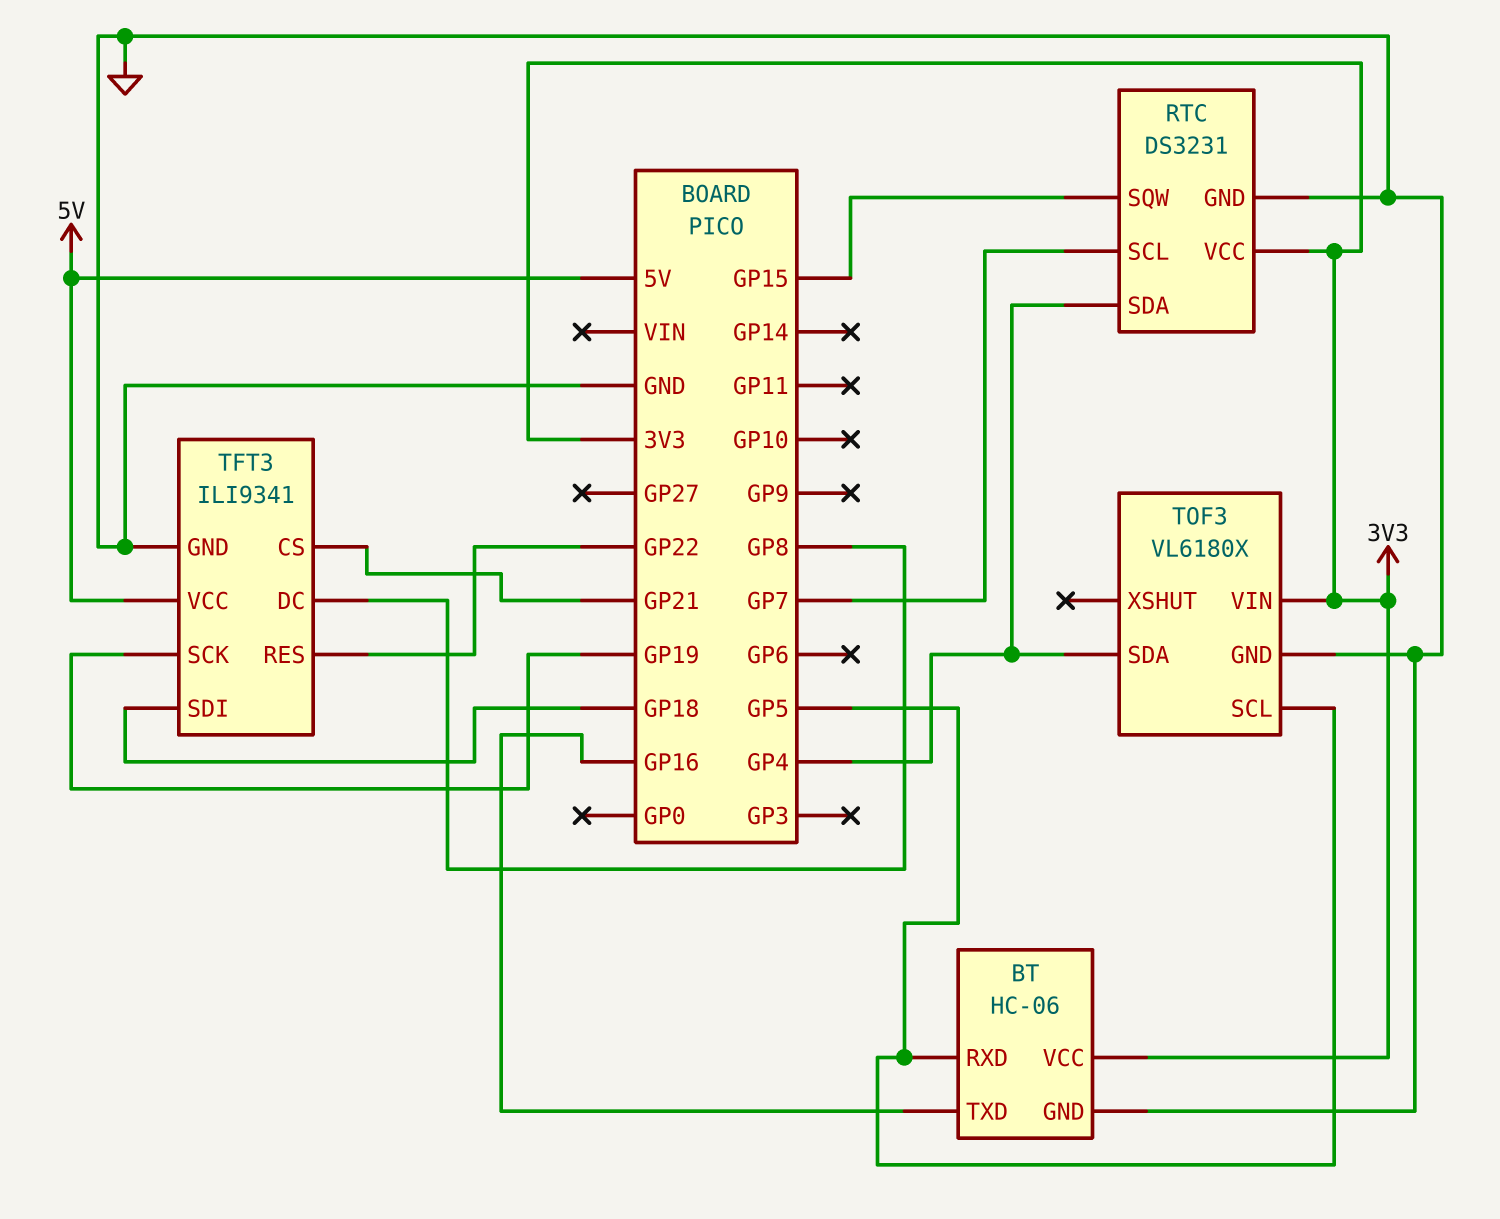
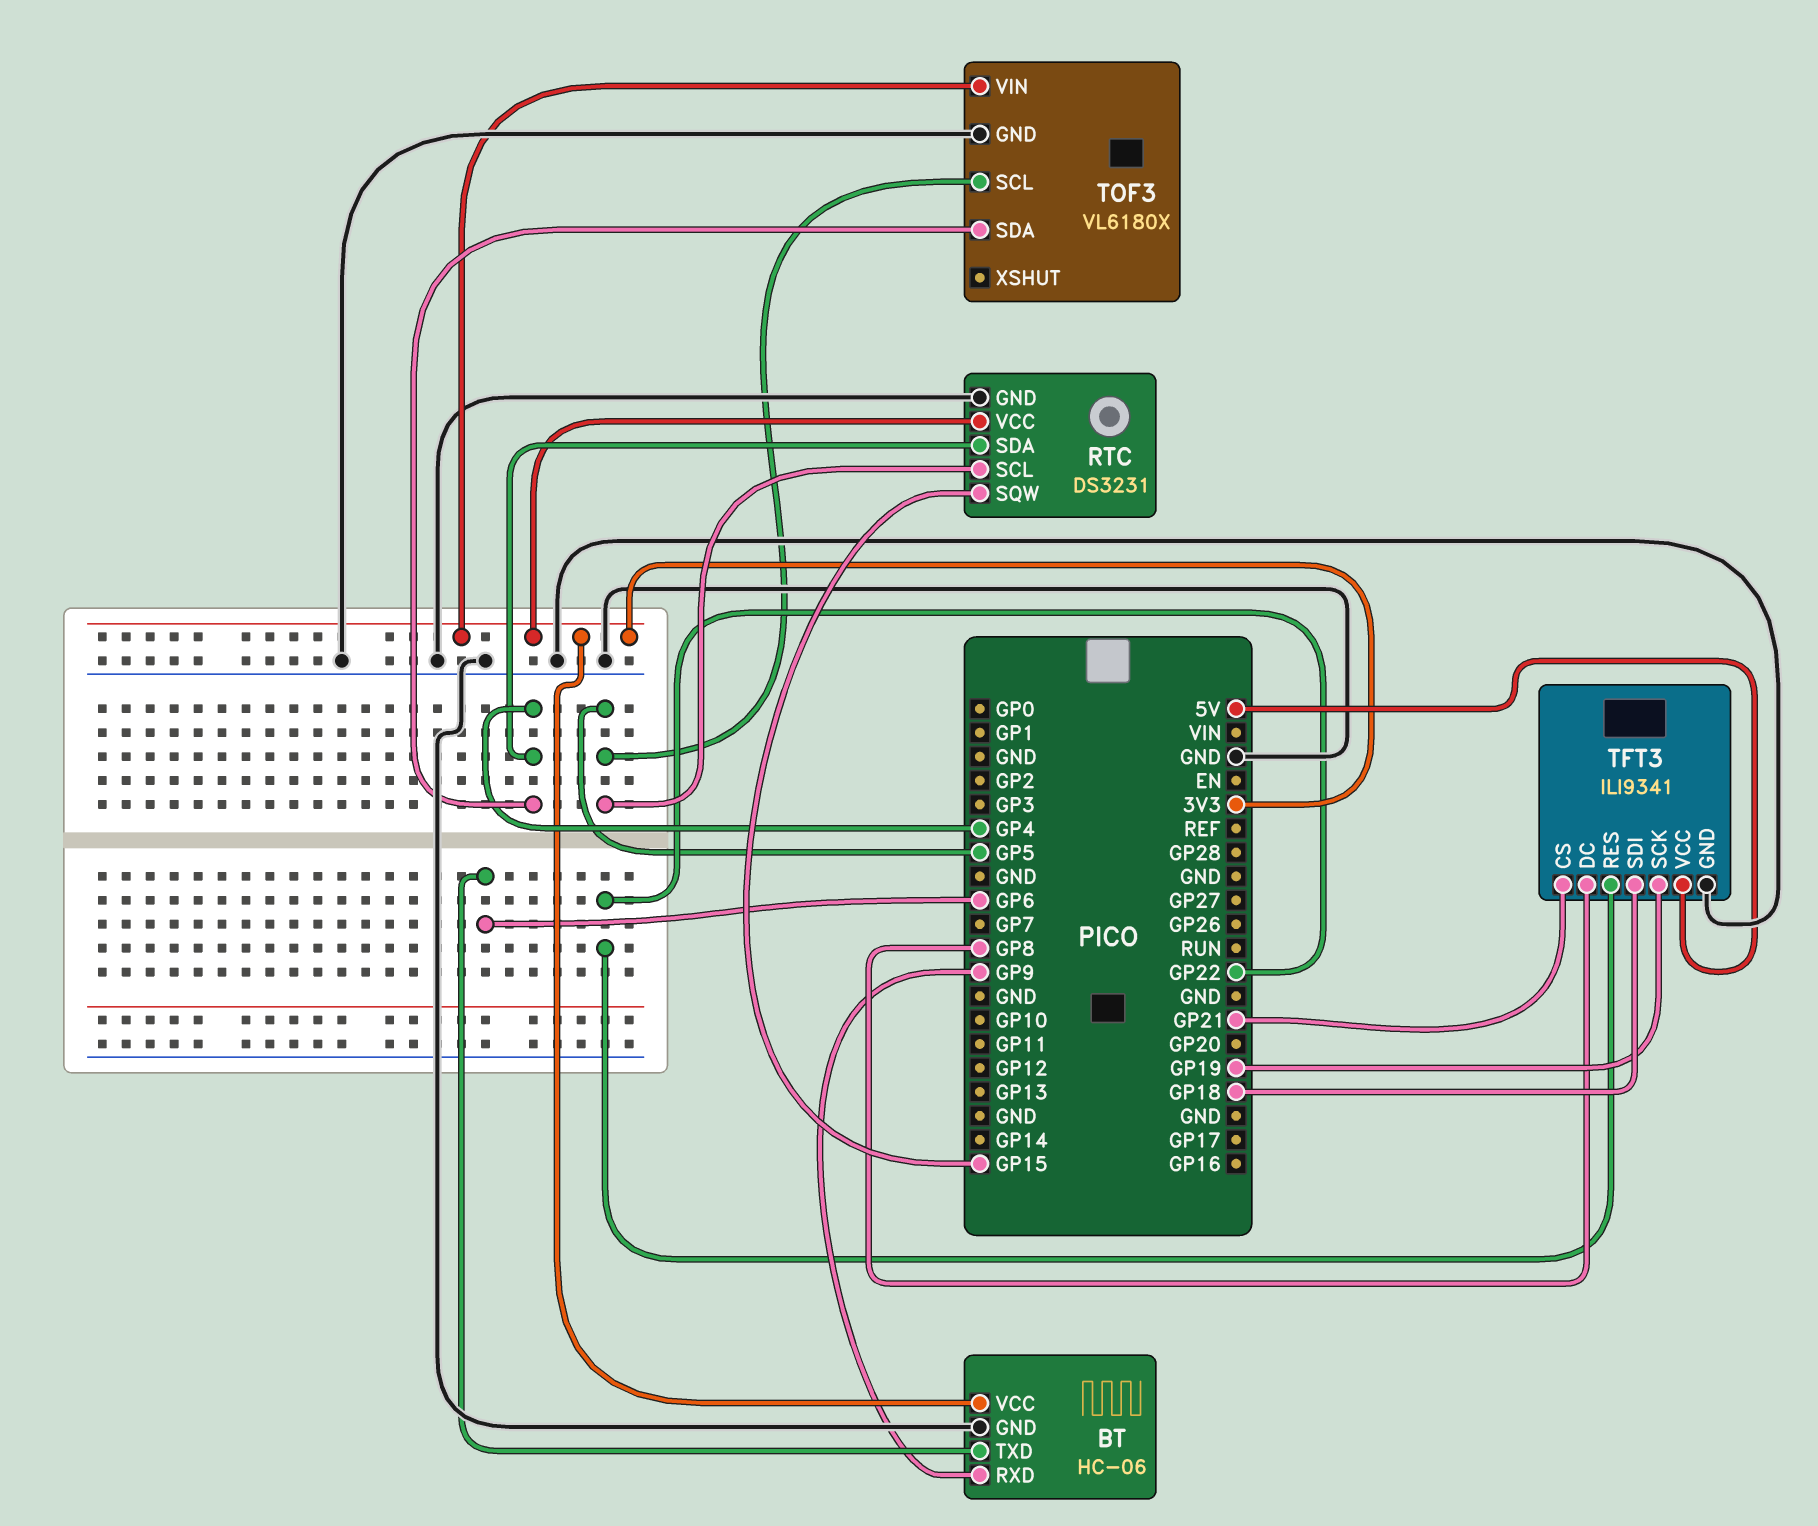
BT pin RXD: GP5 -> GP9
BT pin TXD: GP16 -> GP6
RTC pin SCL: GP7 -> GP5

